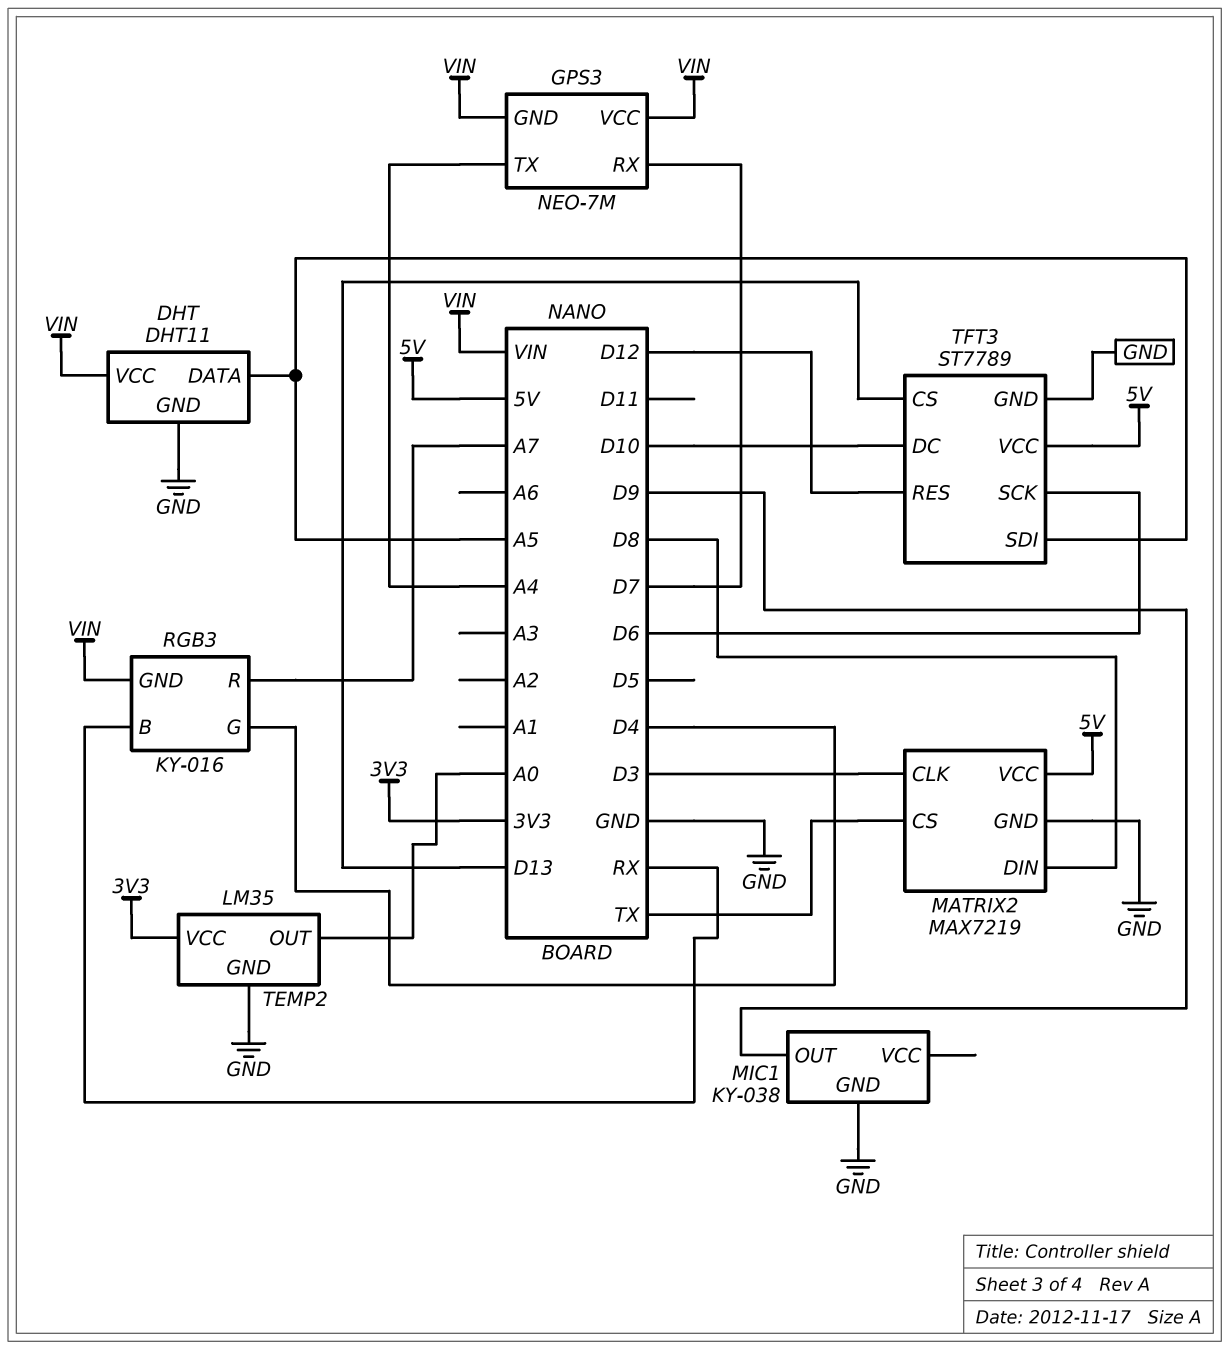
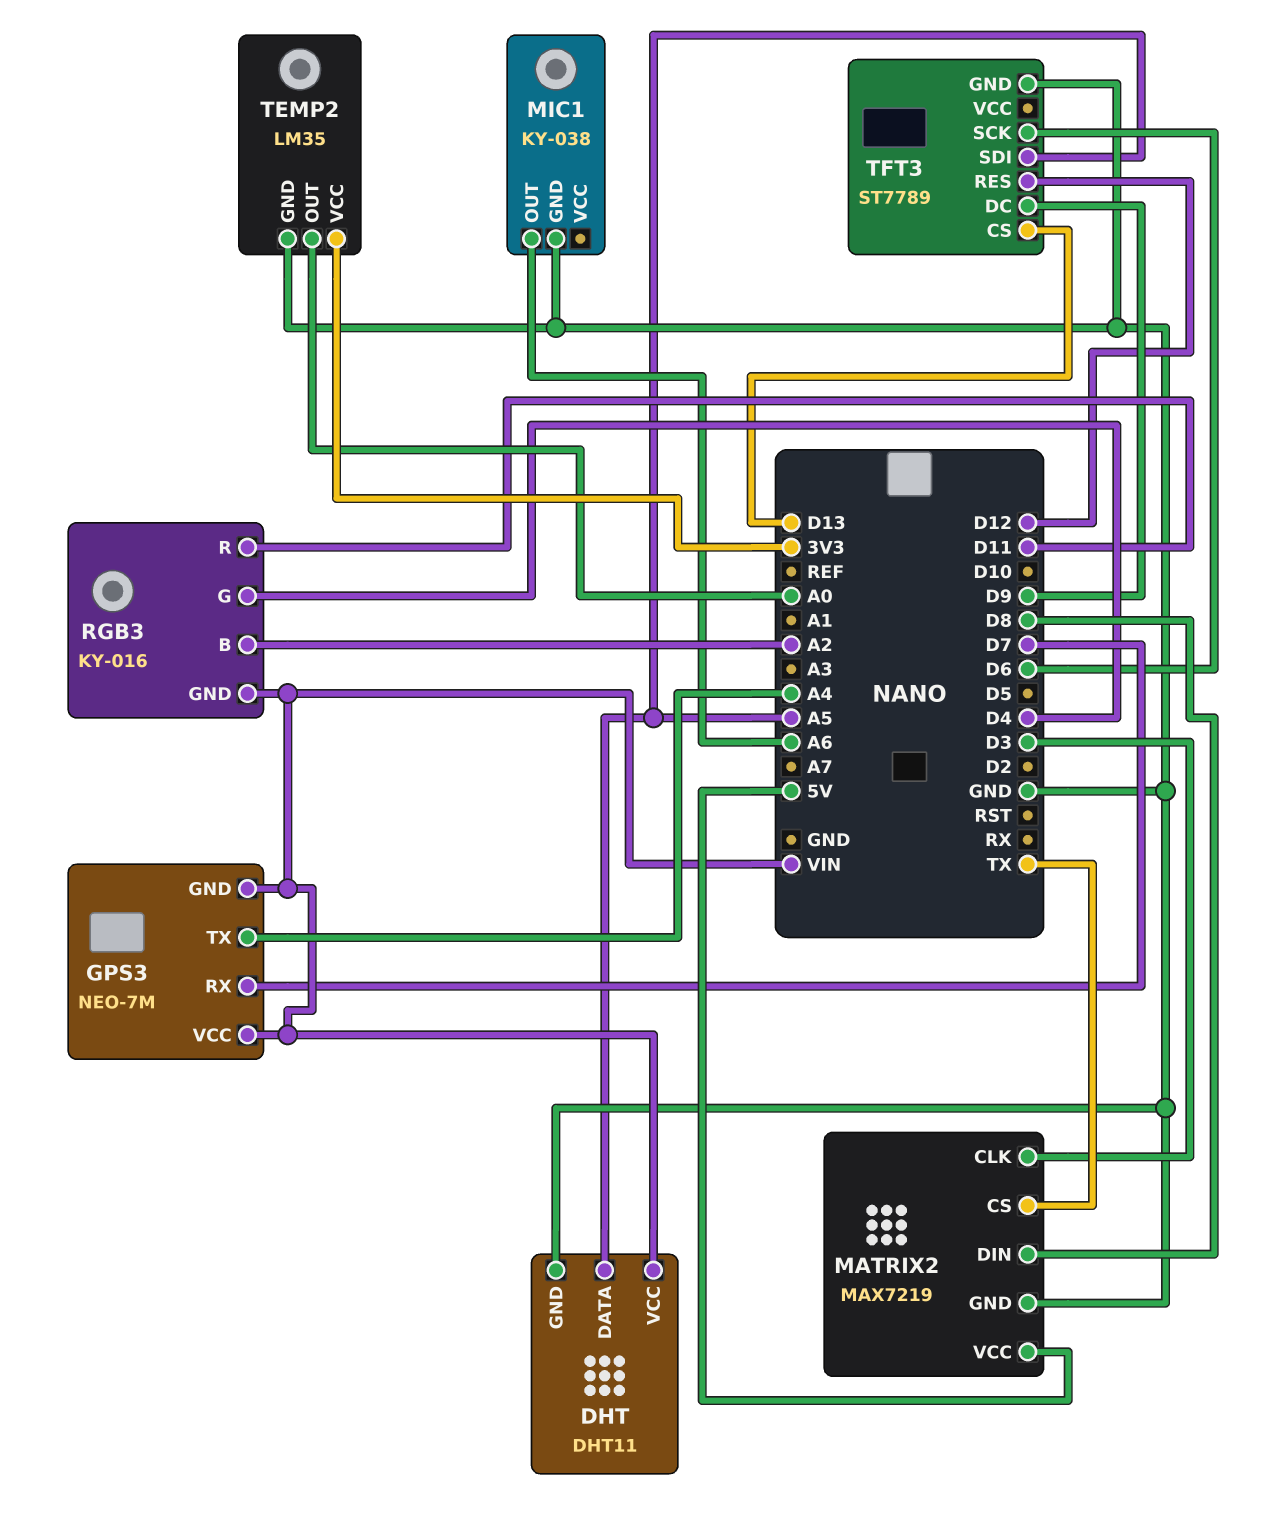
MIC1 pin OUT: D9 -> A6
RGB3 pin B: RX -> A2
RGB3 pin R: A7 -> D11
TFT3 pin DC: D10 -> D9
TFT3 pin VCC: 5V -> none

